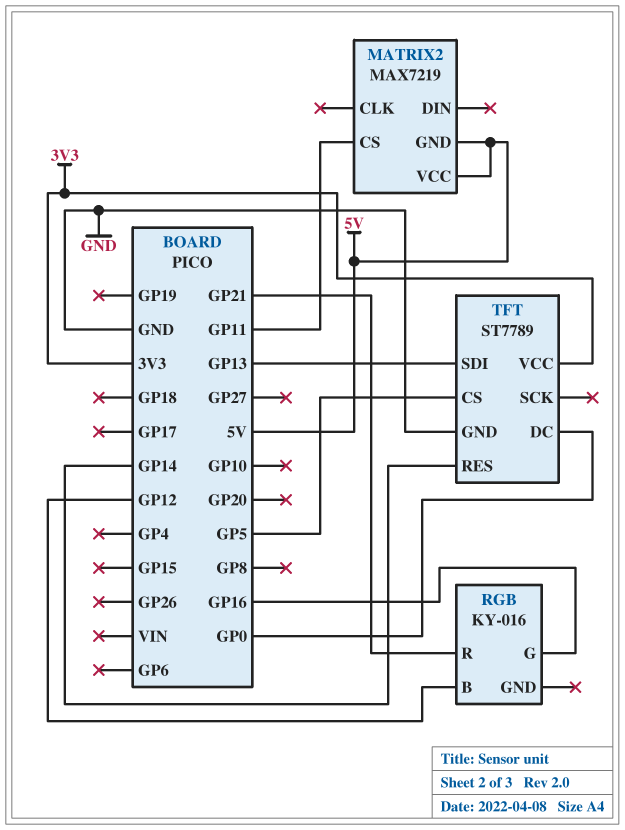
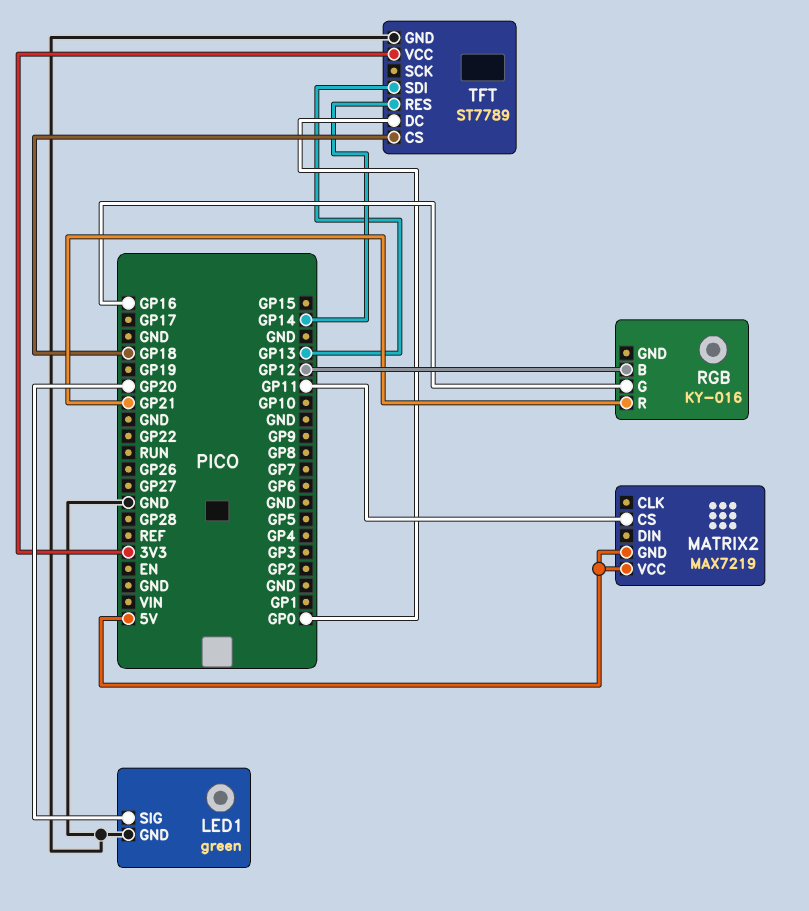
LED1: none -> green
LED1 pin GND: none -> GND
LED1 pin SIG: none -> GP20
TFT pin CS: GP5 -> GP18

